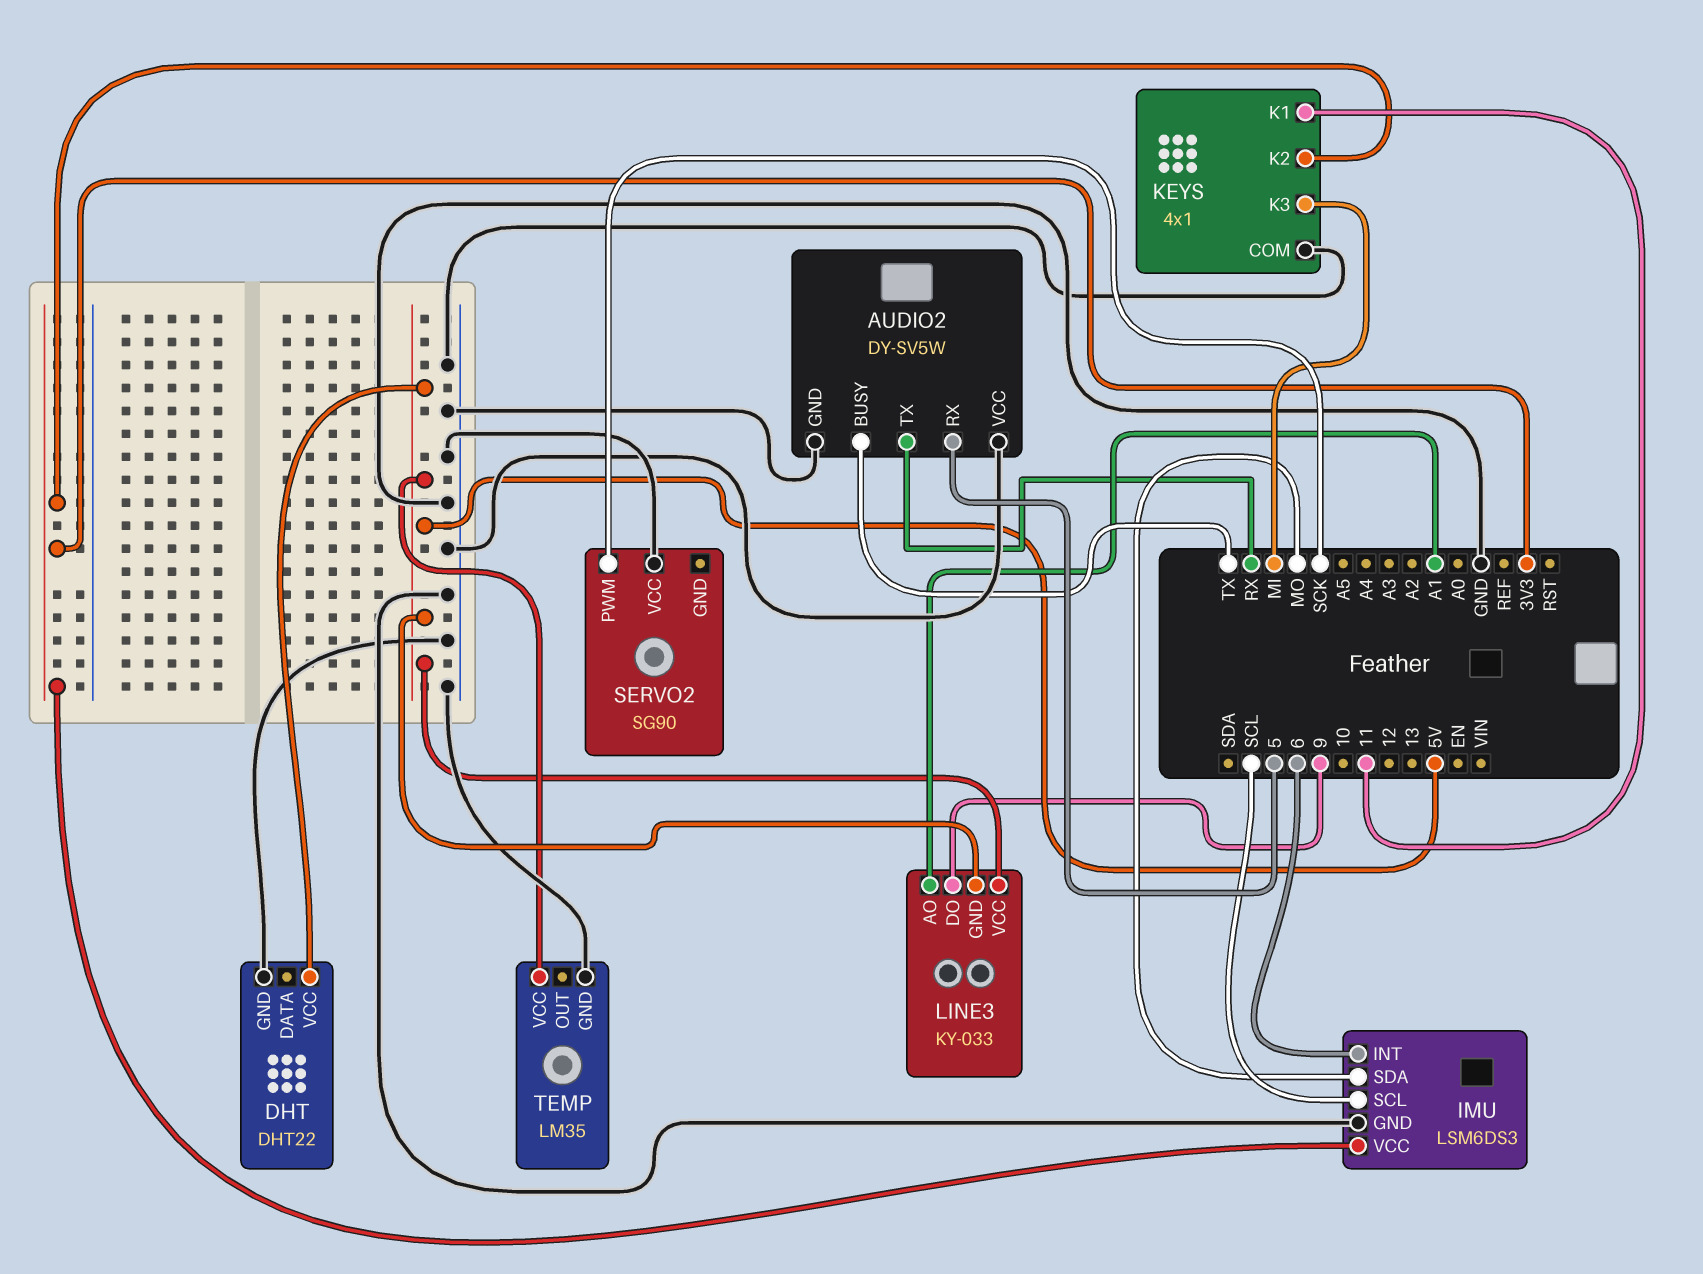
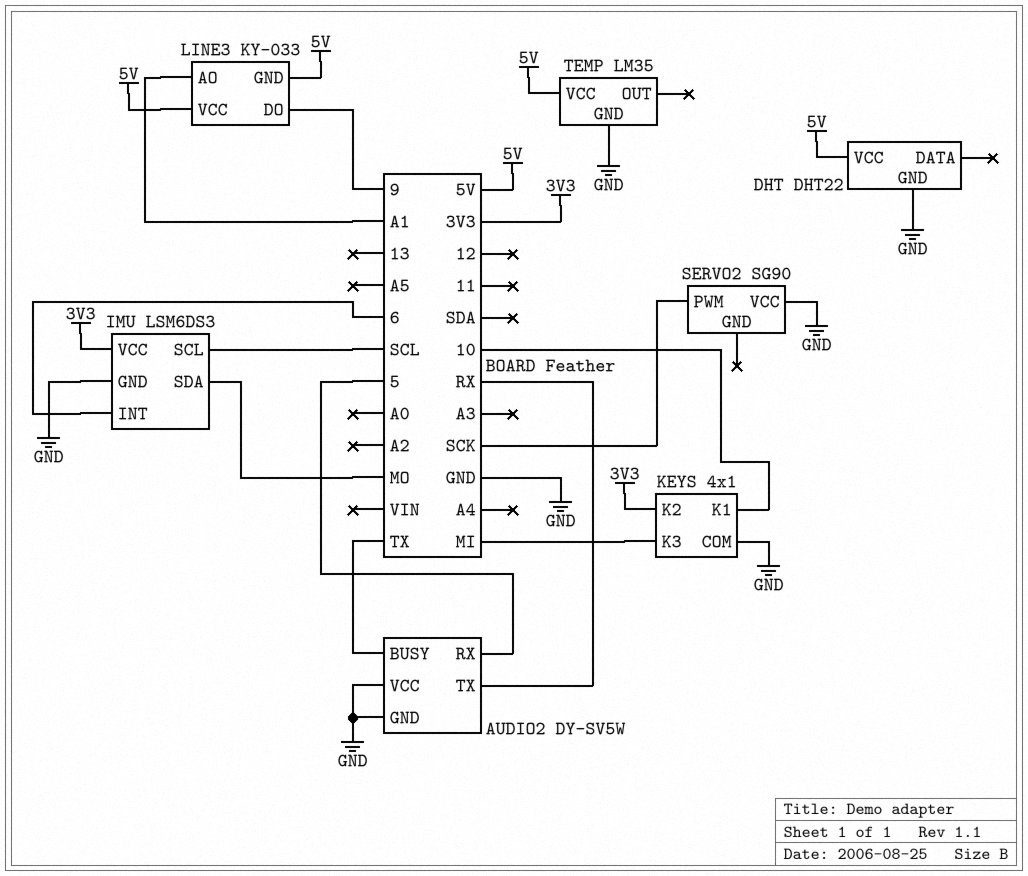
KEYS pin K1: 11 -> 10

